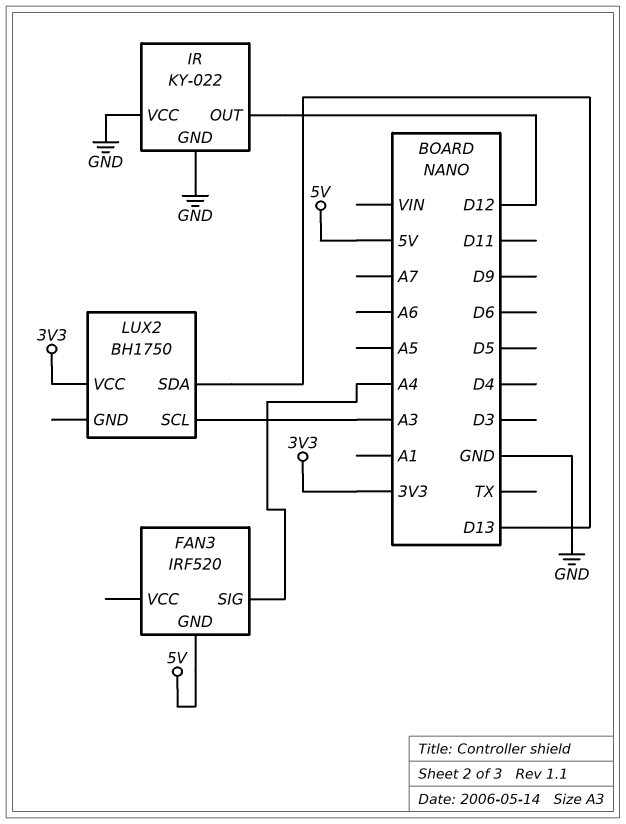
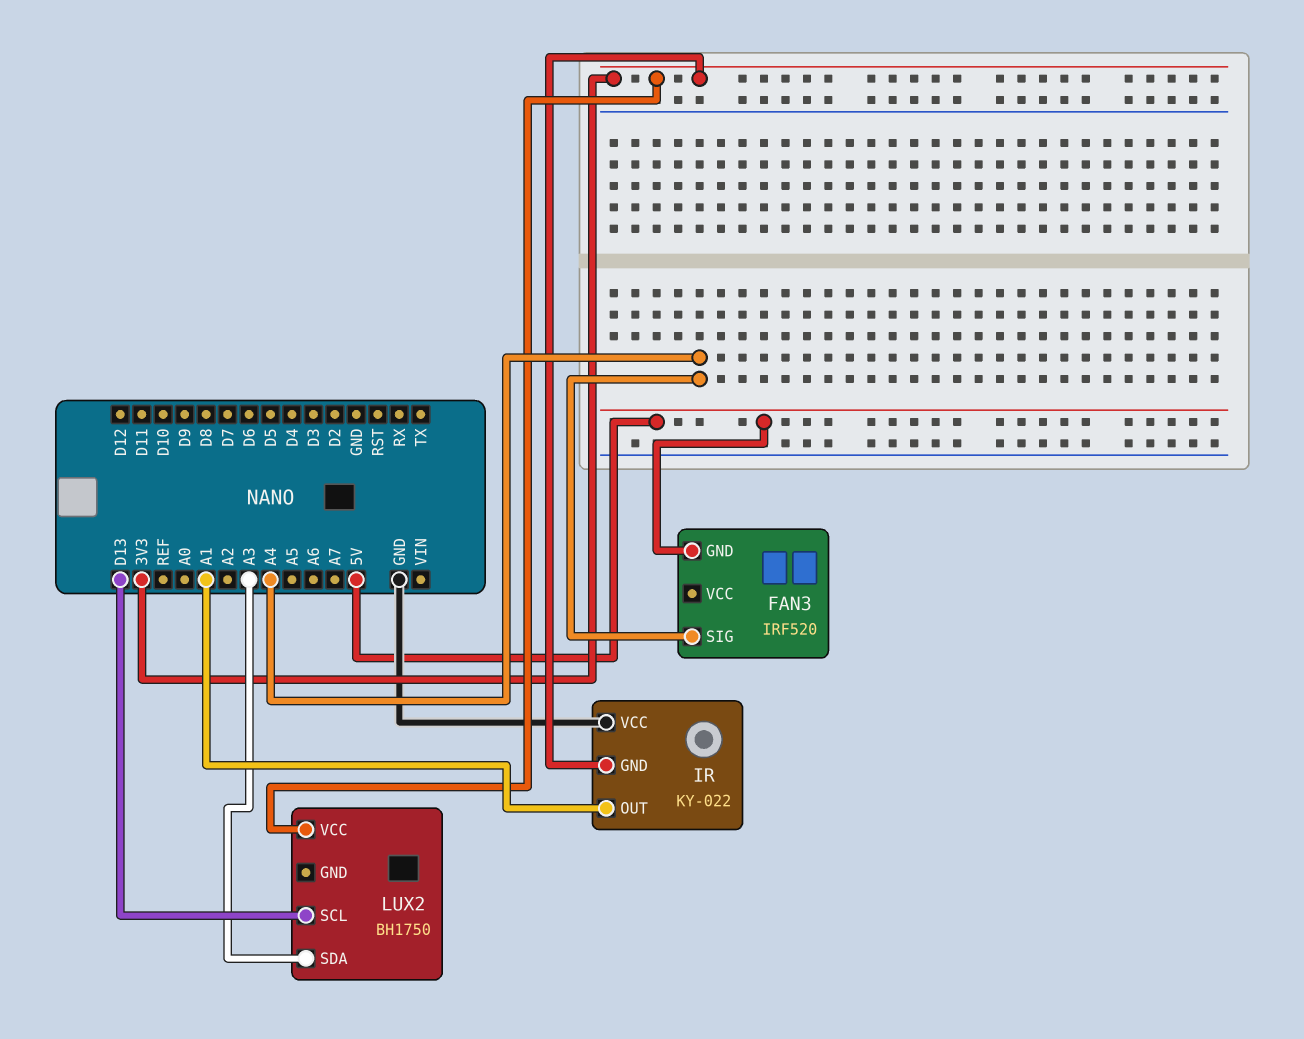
IR pin GND: GND -> 3V3
IR pin OUT: D12 -> A1
LUX2 pin SCL: A3 -> D13
LUX2 pin SDA: D13 -> A3

